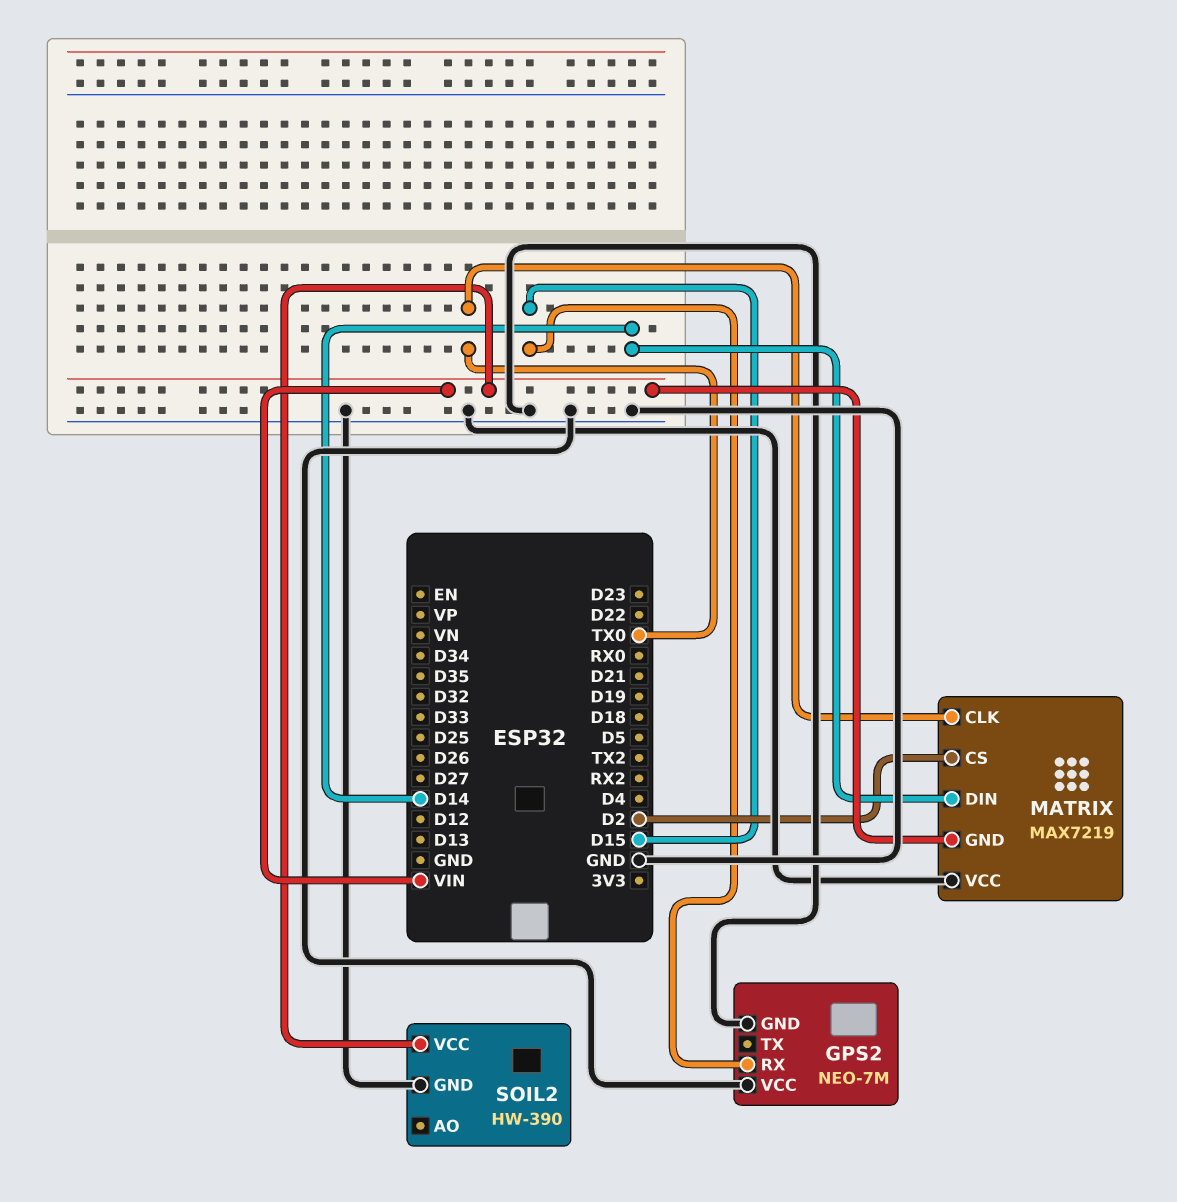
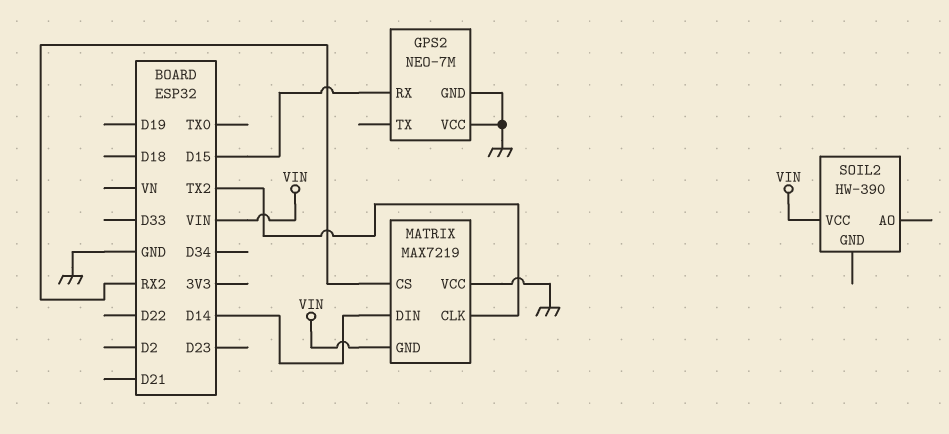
MATRIX pin CLK: TX0 -> TX2
MATRIX pin CS: D2 -> RX2
SOIL2 pin GND: GND -> none

